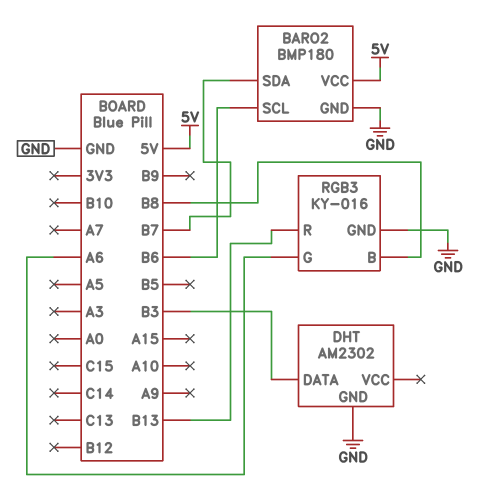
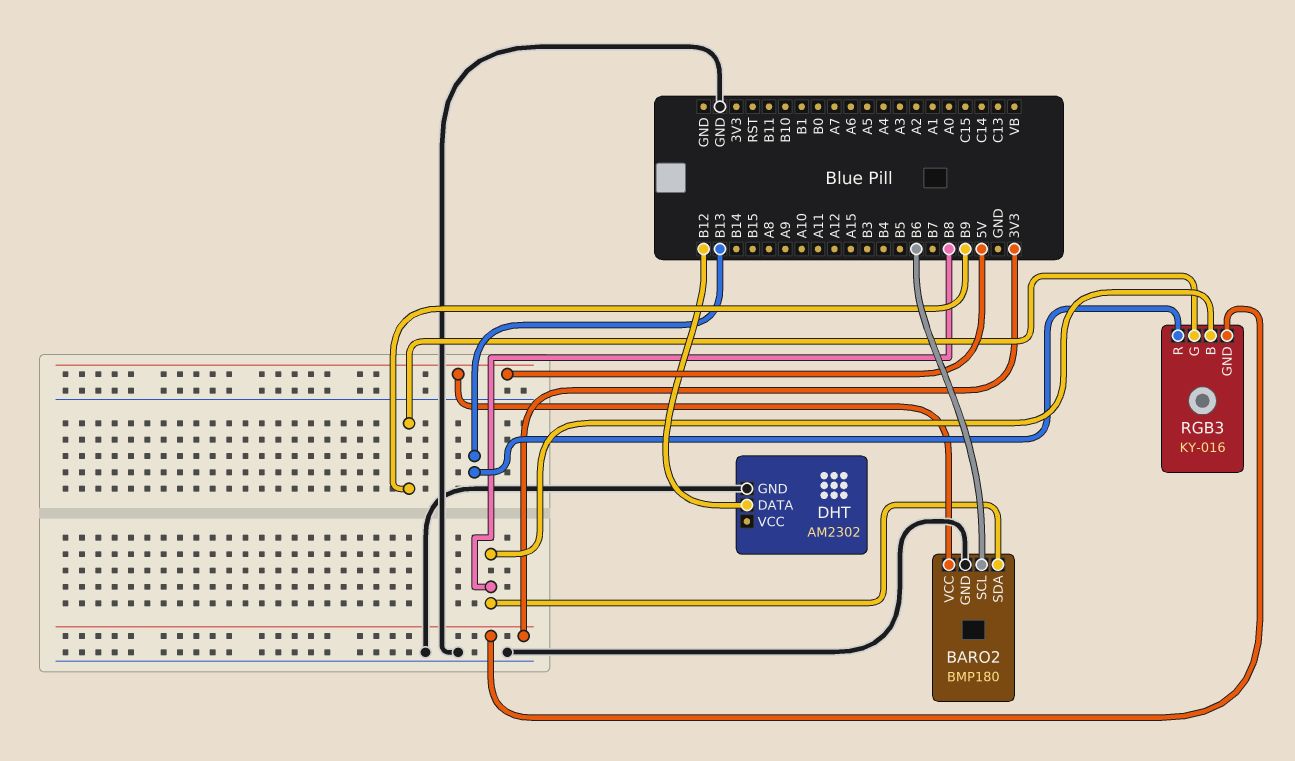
BARO2 pin SDA: B7 -> B8
DHT pin DATA: B3 -> B12
RGB3 pin G: A6 -> B9
RGB3 pin GND: GND -> 3V3

